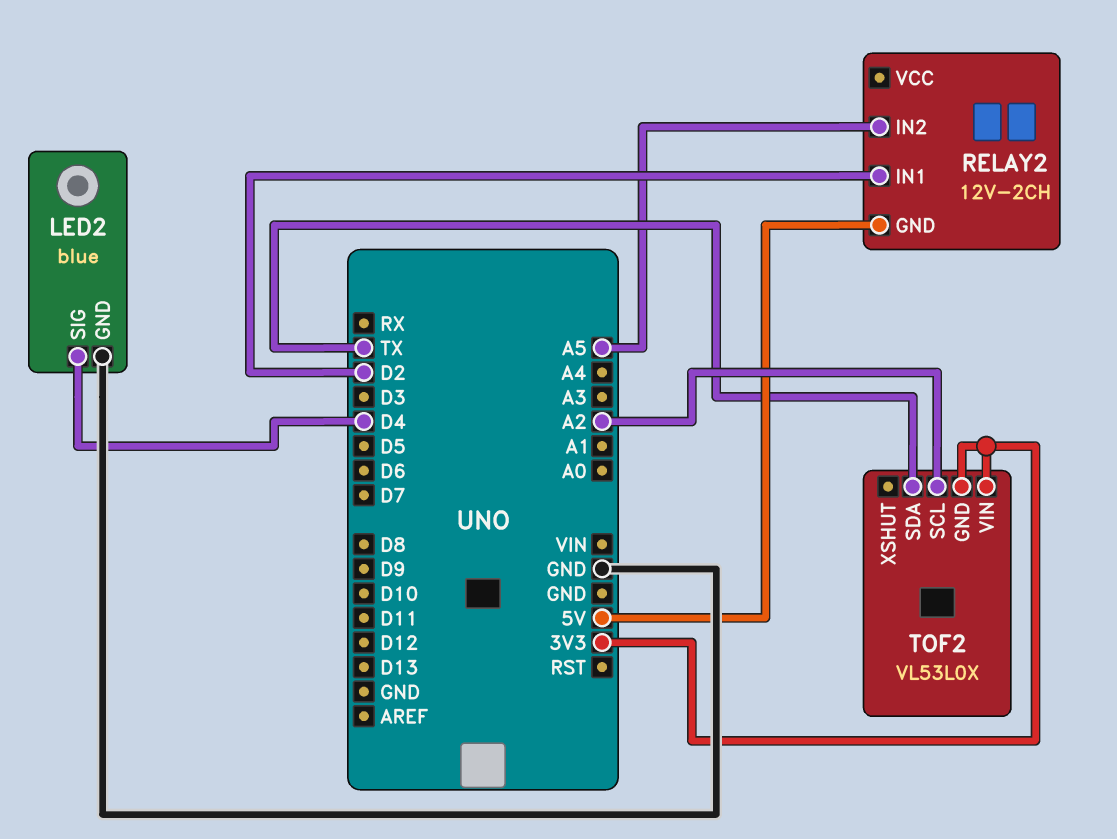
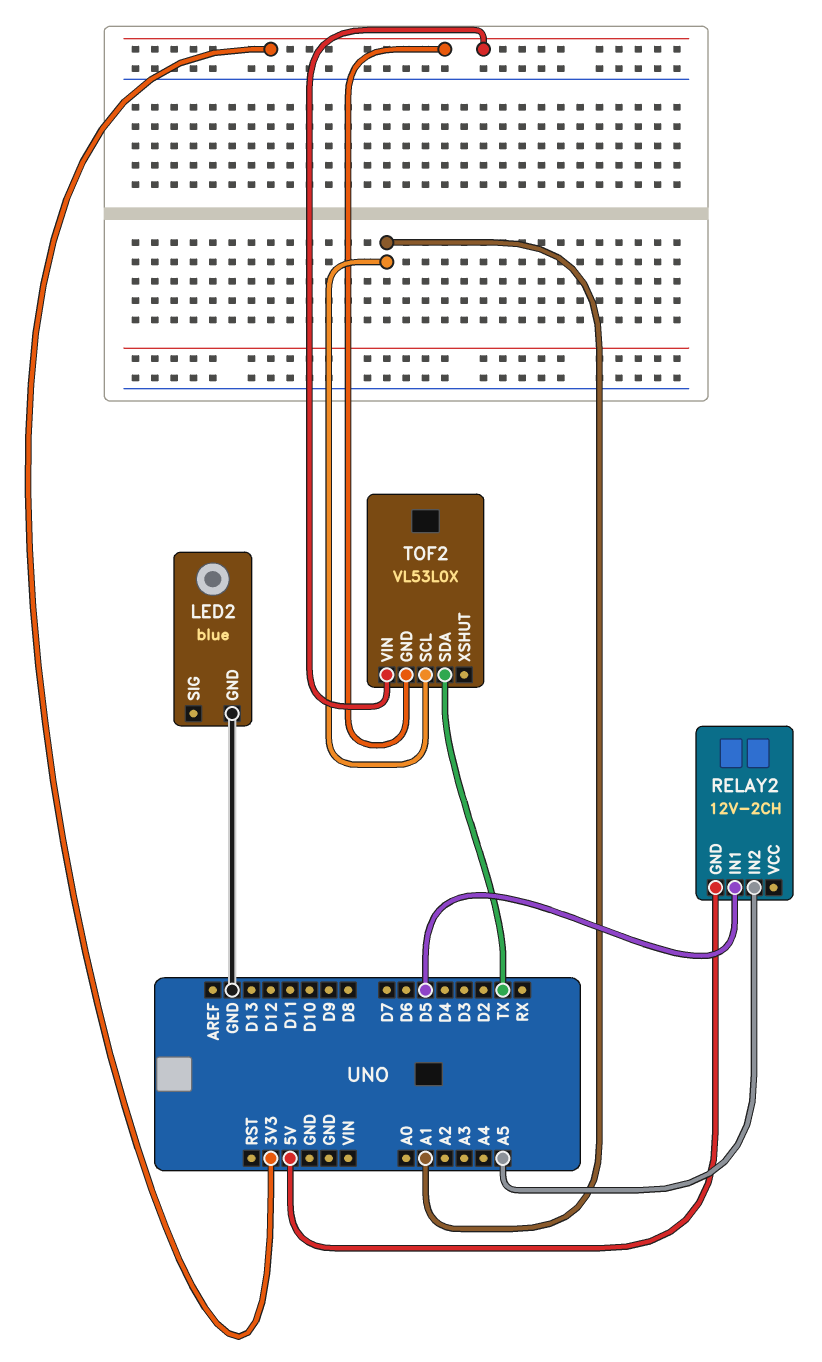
LED2 pin SIG: D4 -> none
RELAY2 pin IN1: D2 -> D5
TOF2 pin SCL: A2 -> A1

